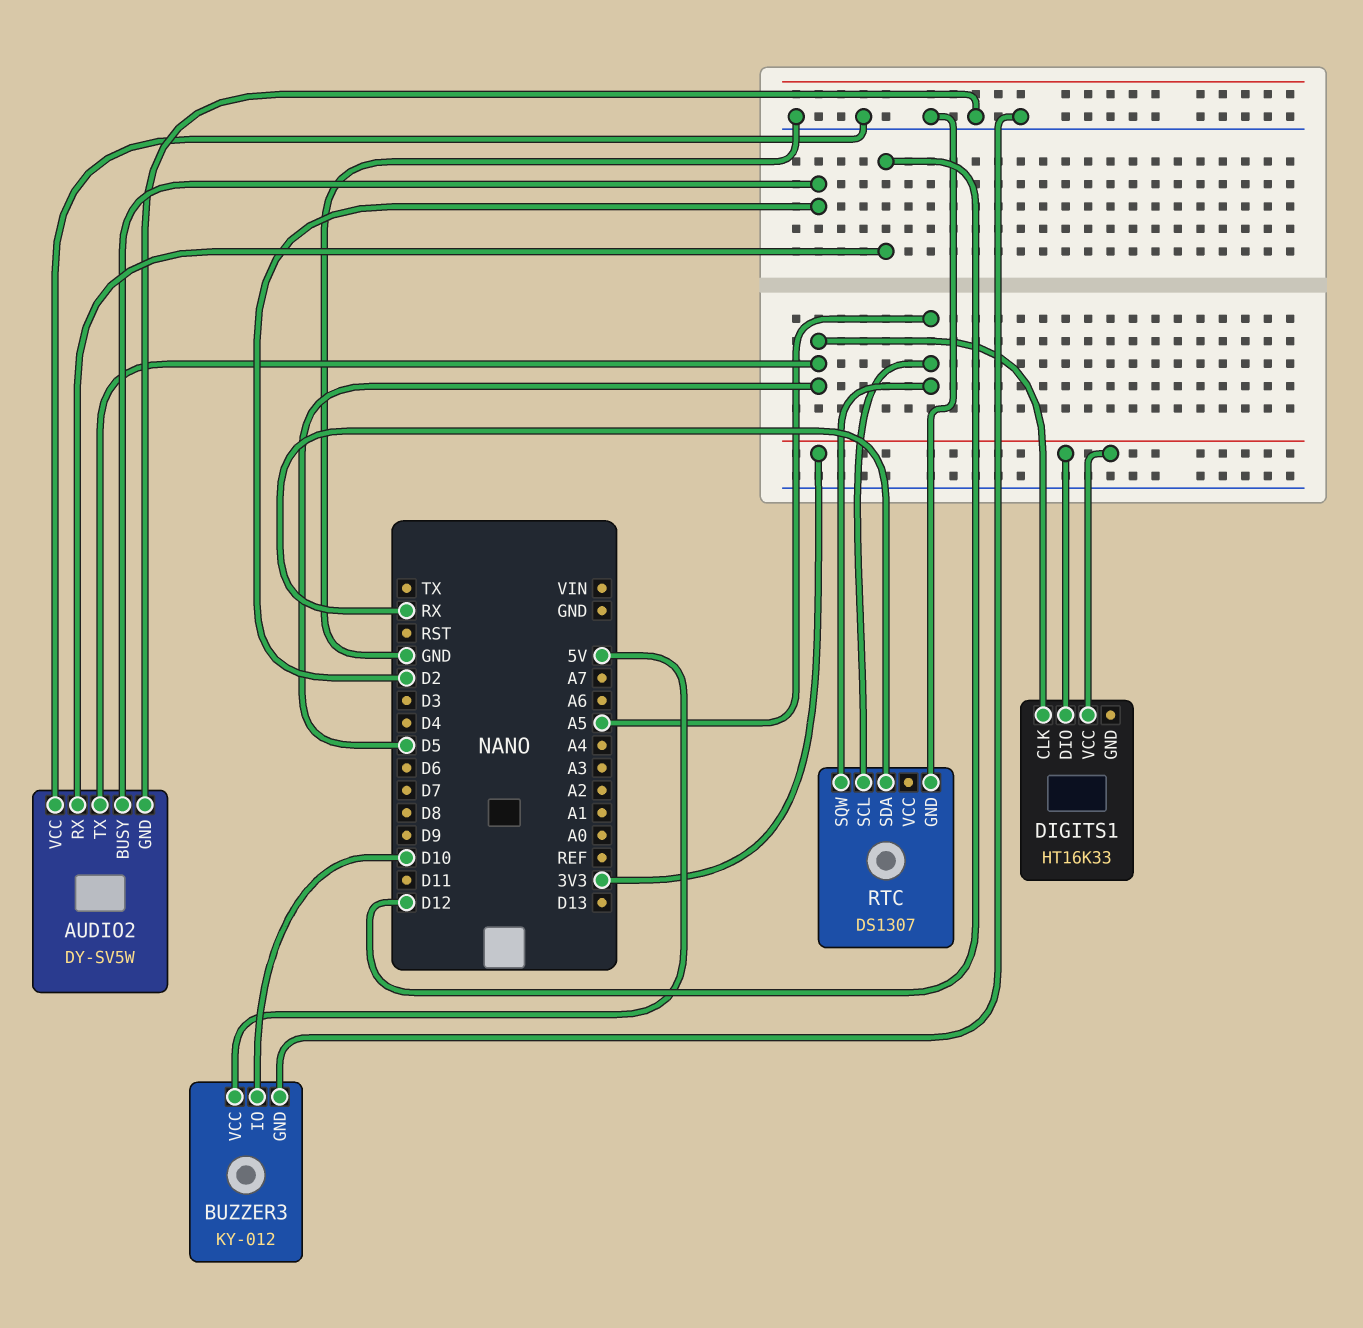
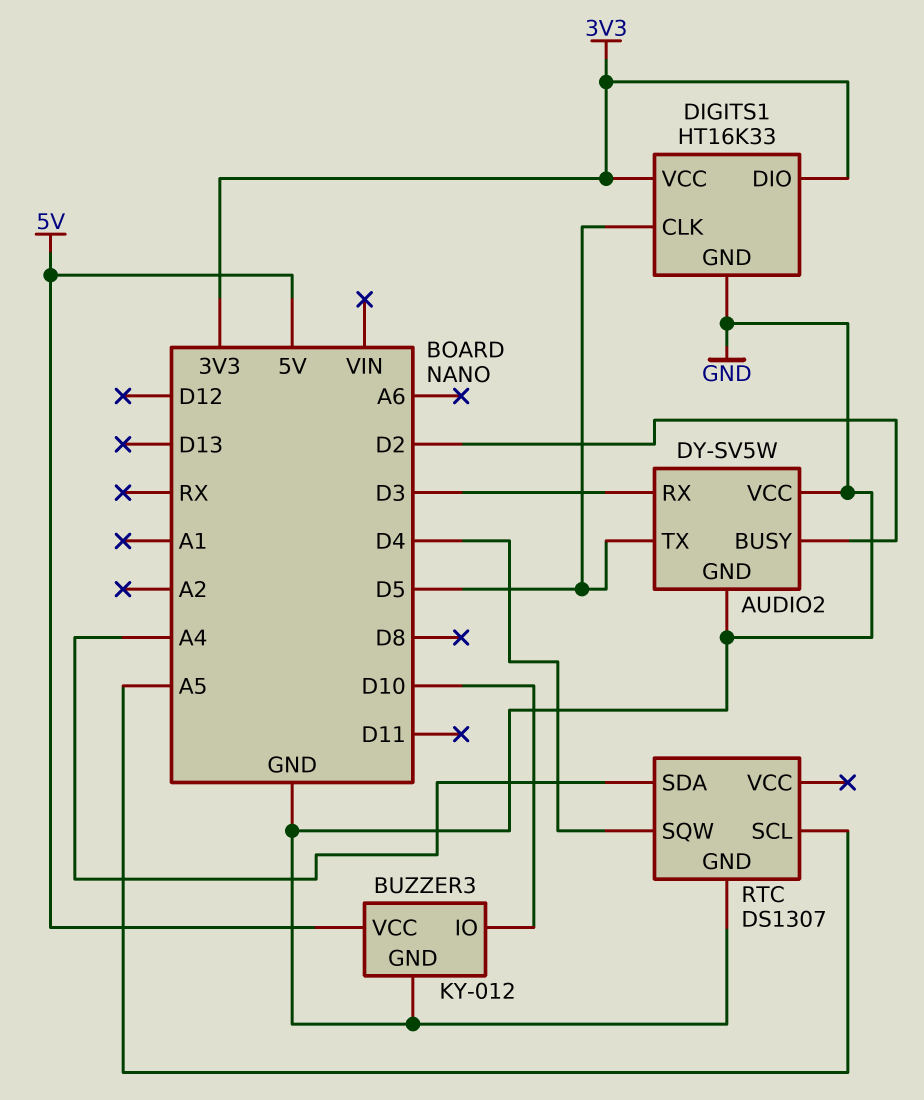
AUDIO2 pin RX: D12 -> D3
DIGITS1 pin GND: none -> GND
RTC pin SDA: RX -> A4
RTC pin SQW: A5 -> D4

